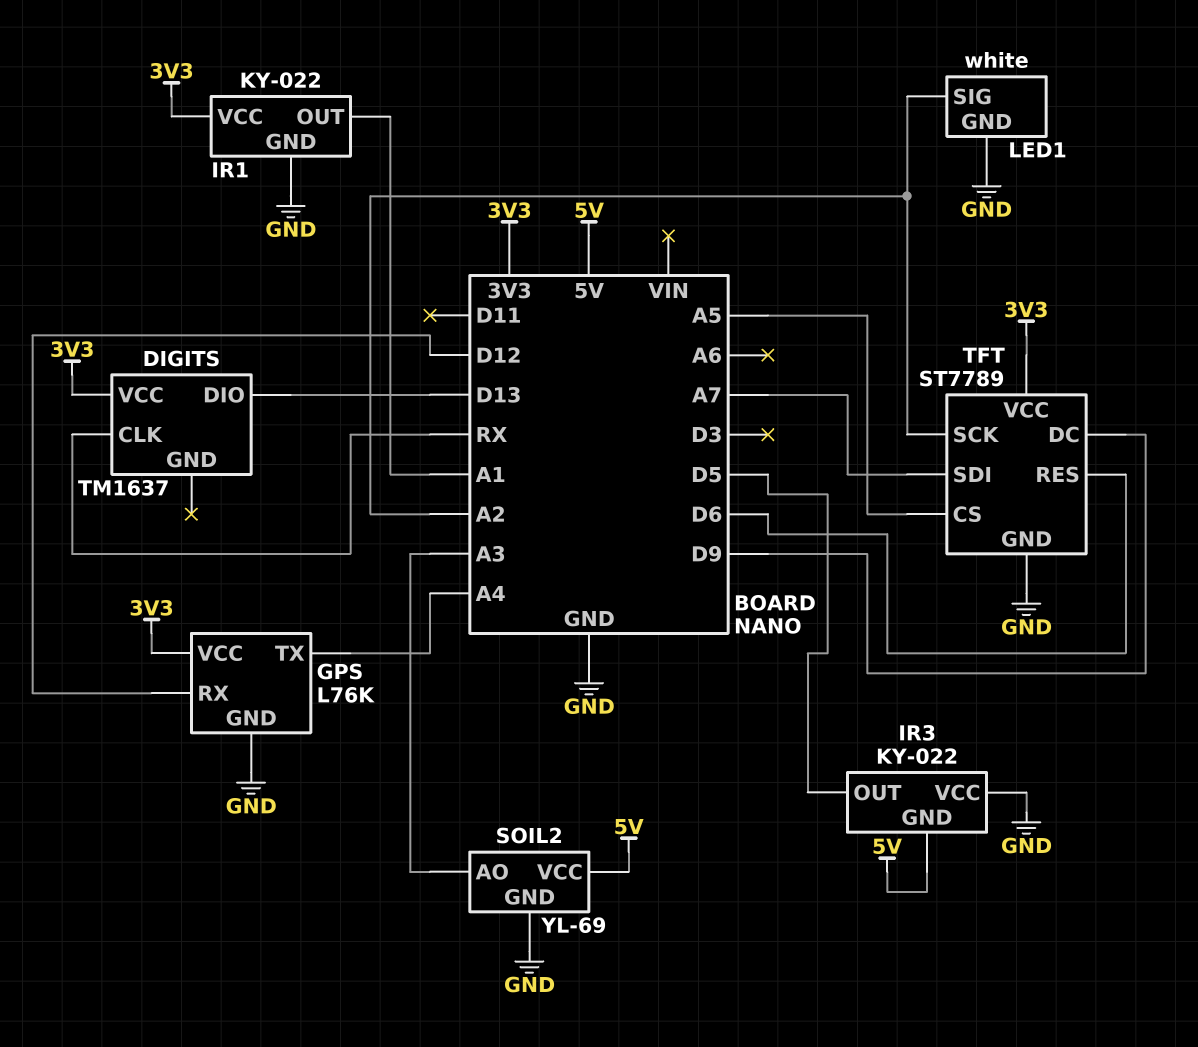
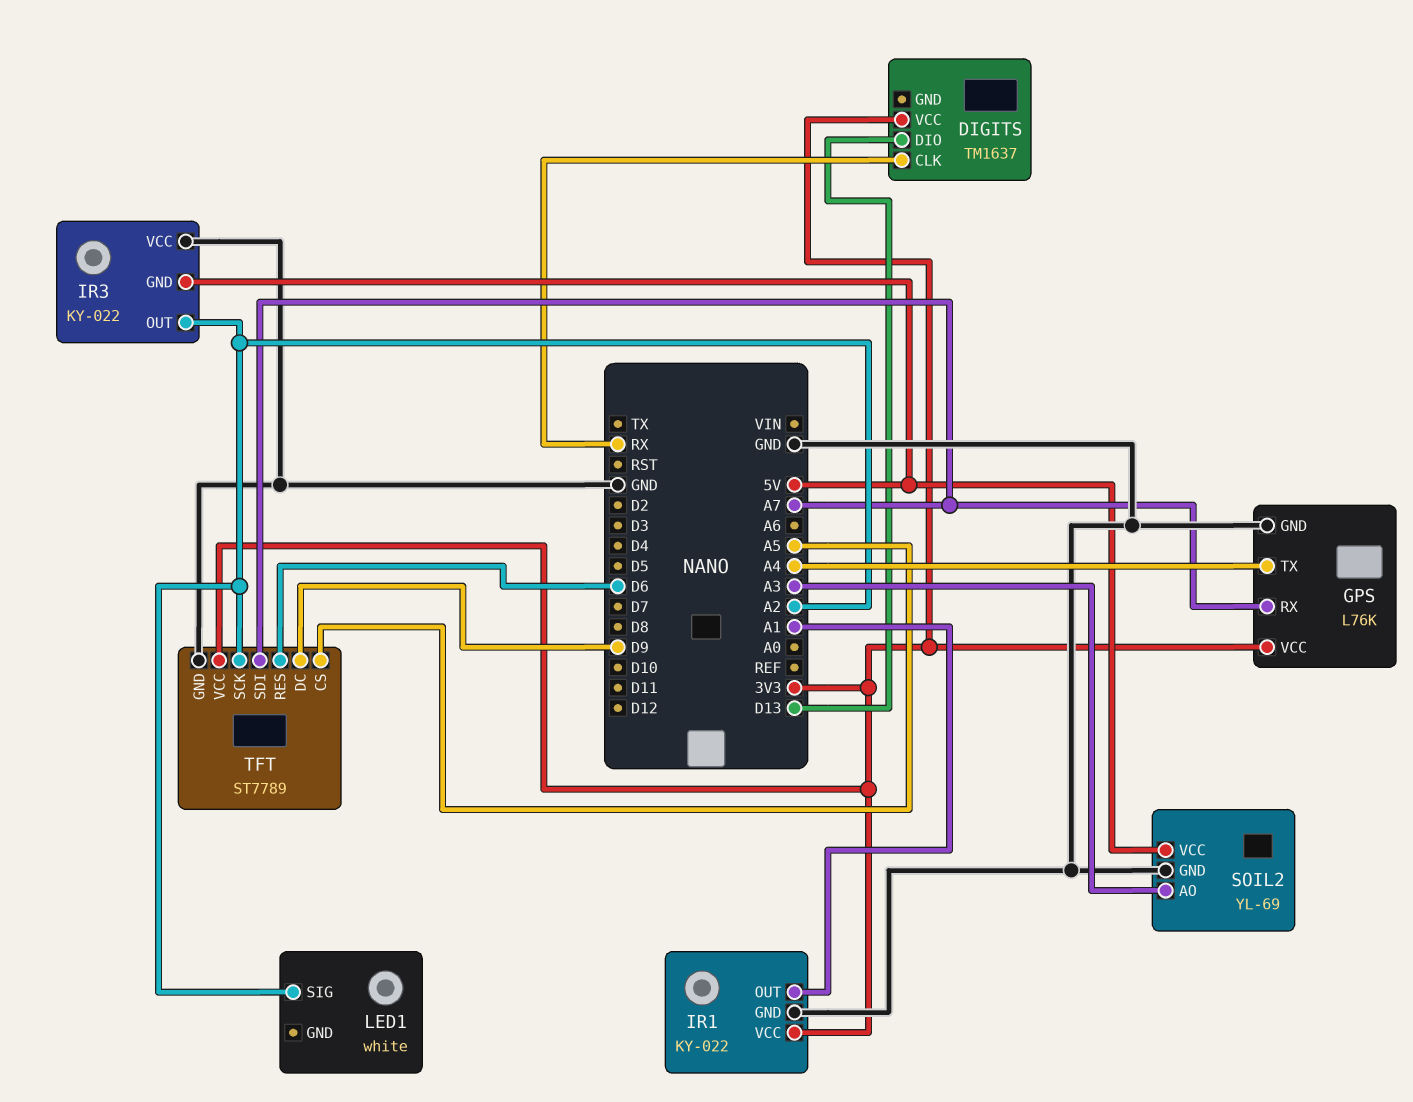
GPS pin RX: D12 -> A7
IR3 pin OUT: D5 -> A2
LED1 pin GND: GND -> none

